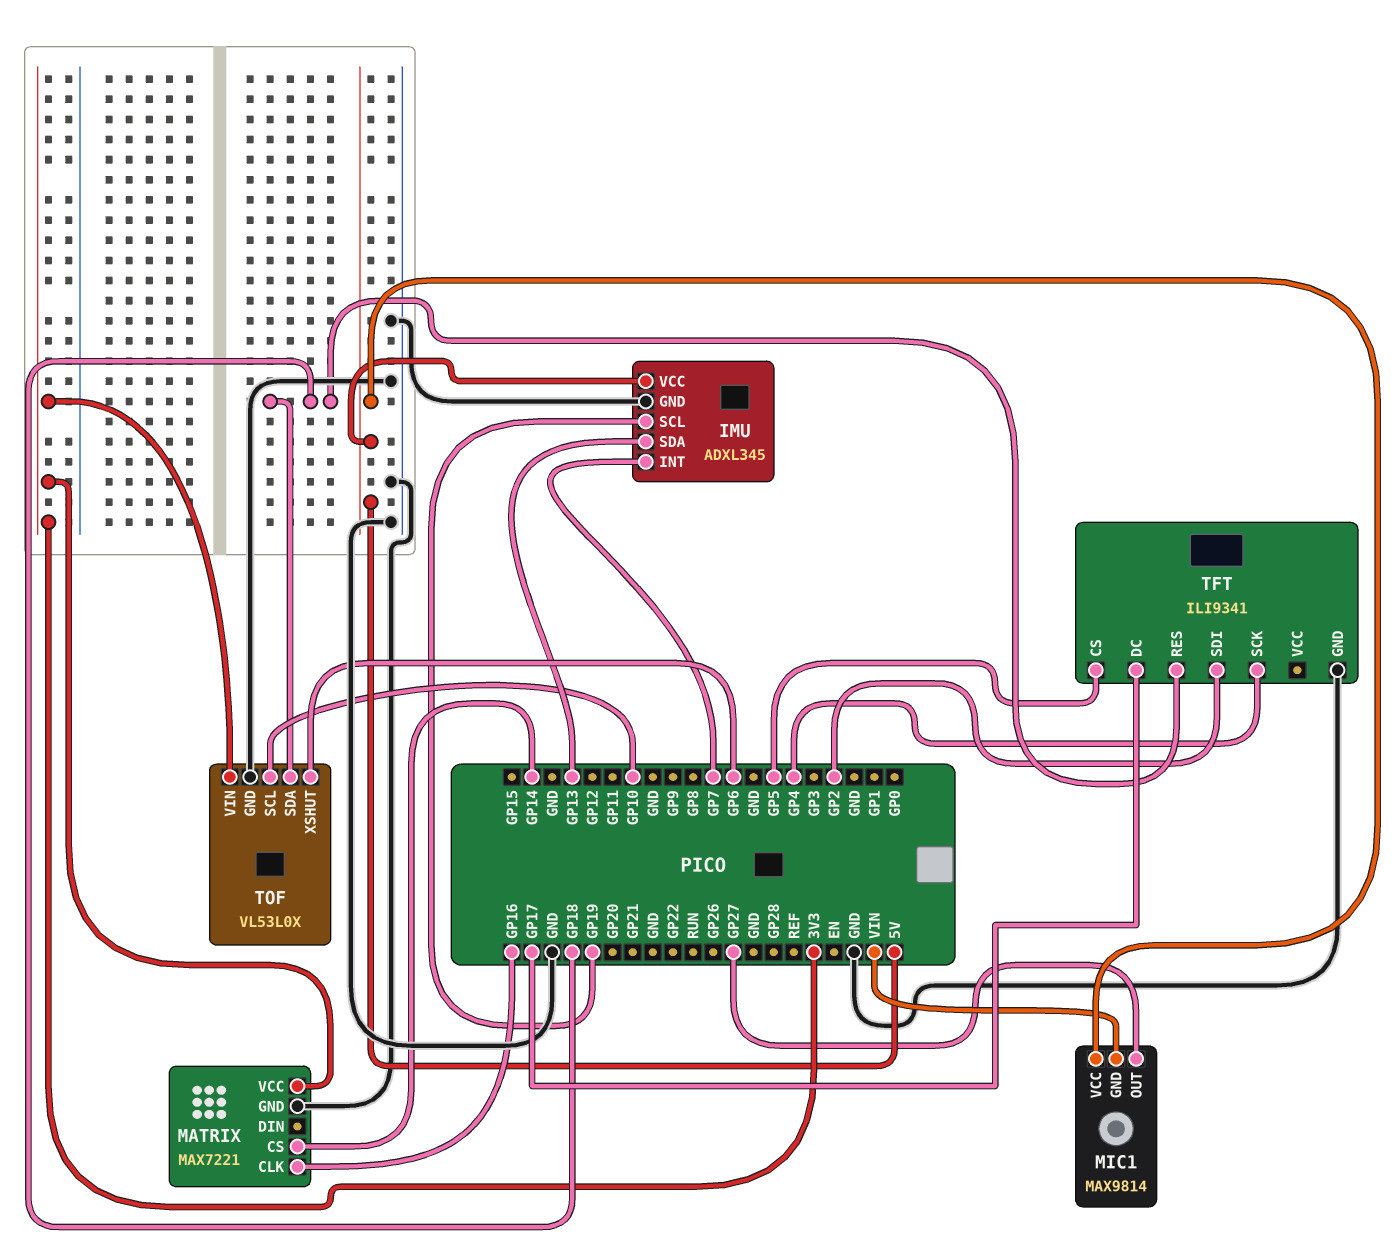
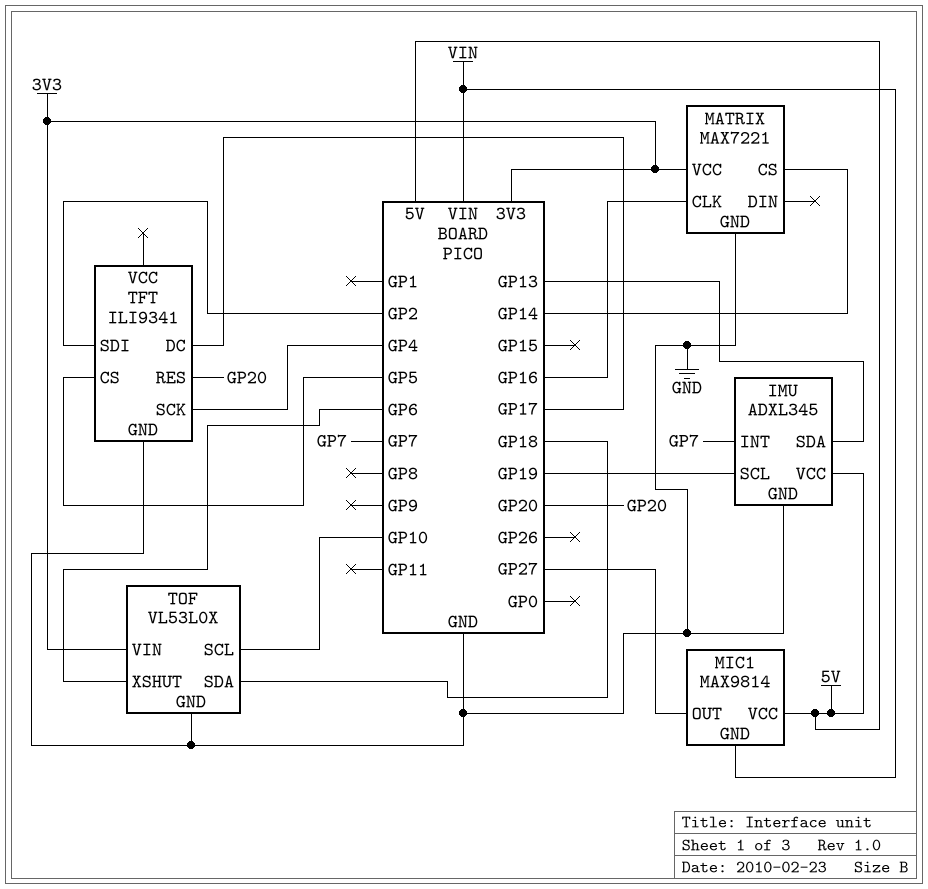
TFT pin RES: GP18 -> GP20

